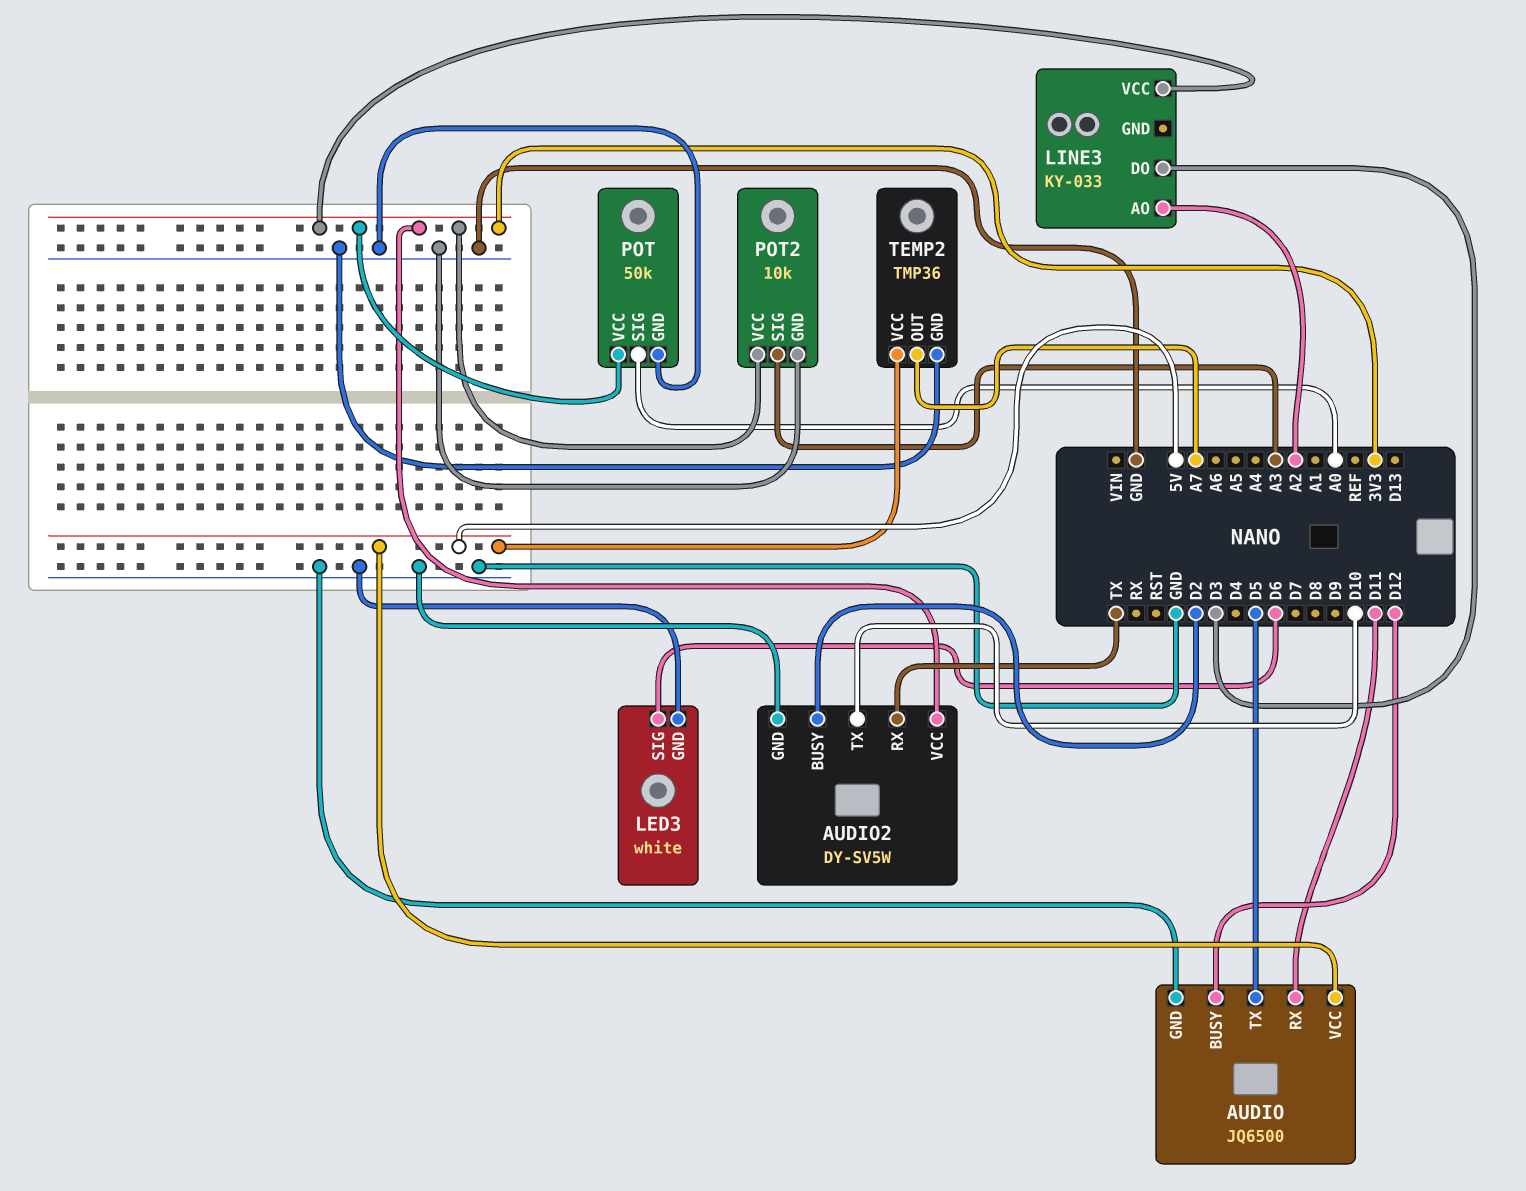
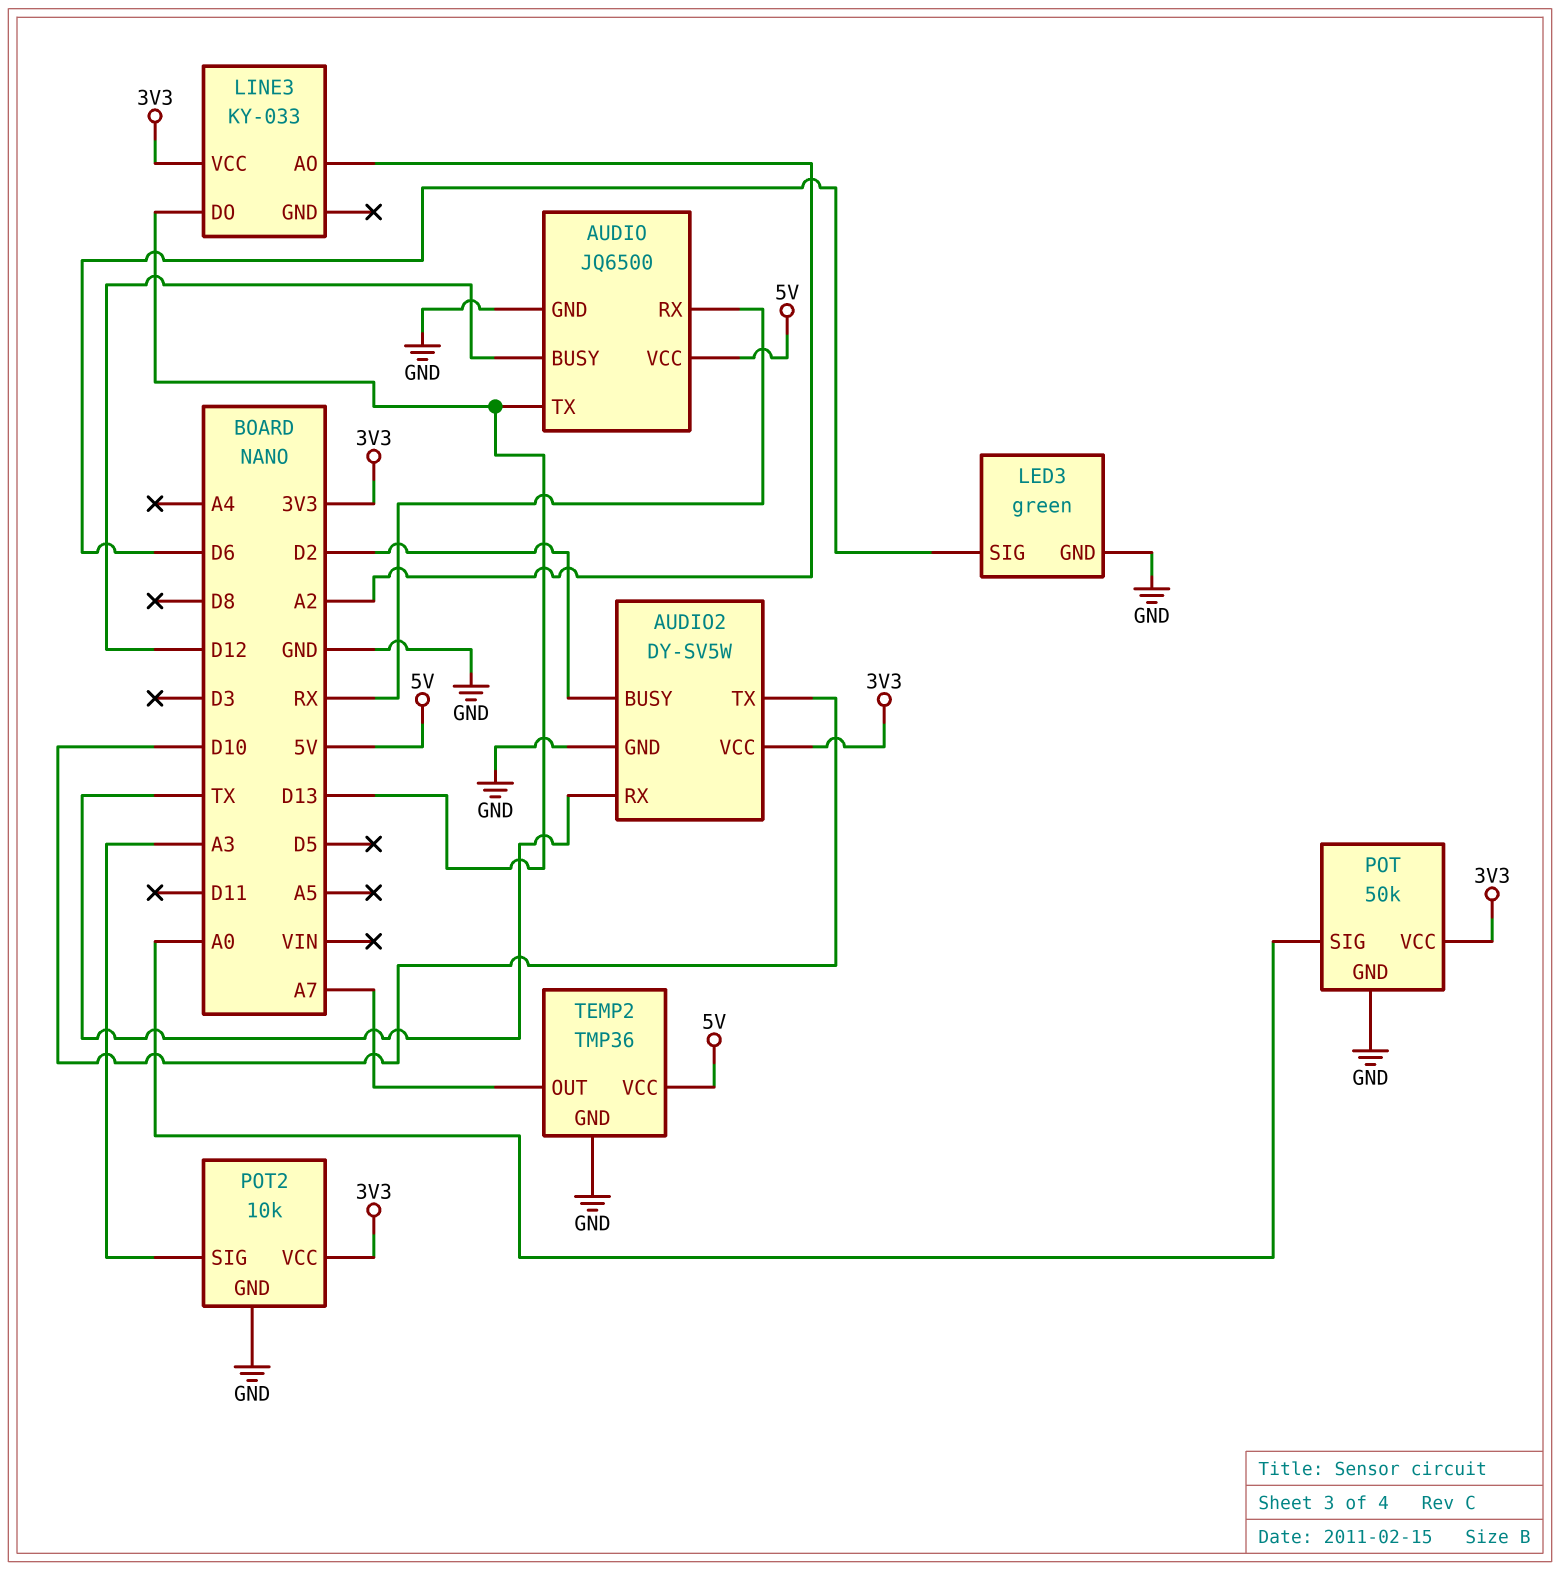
AUDIO pin RX: D11 -> RX
AUDIO pin TX: D5 -> D13
LED3: white -> green
LINE3 pin DO: D3 -> D13

